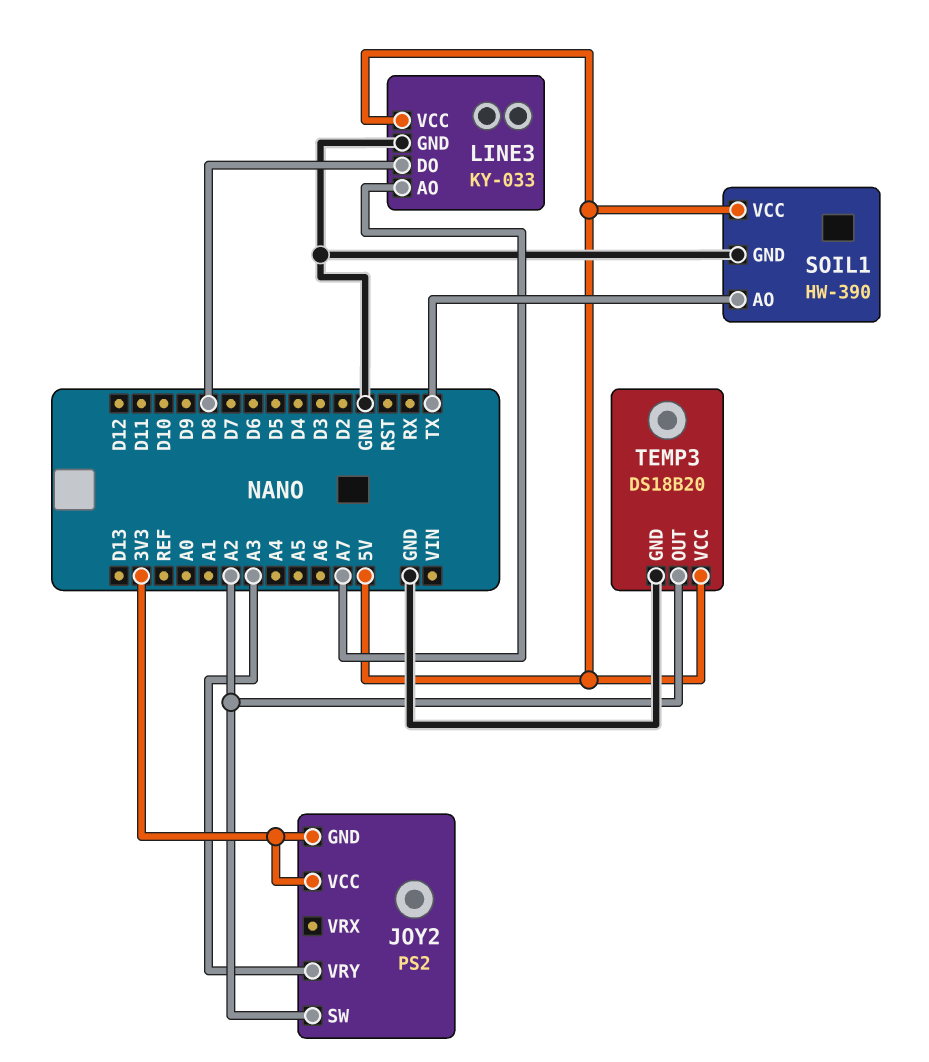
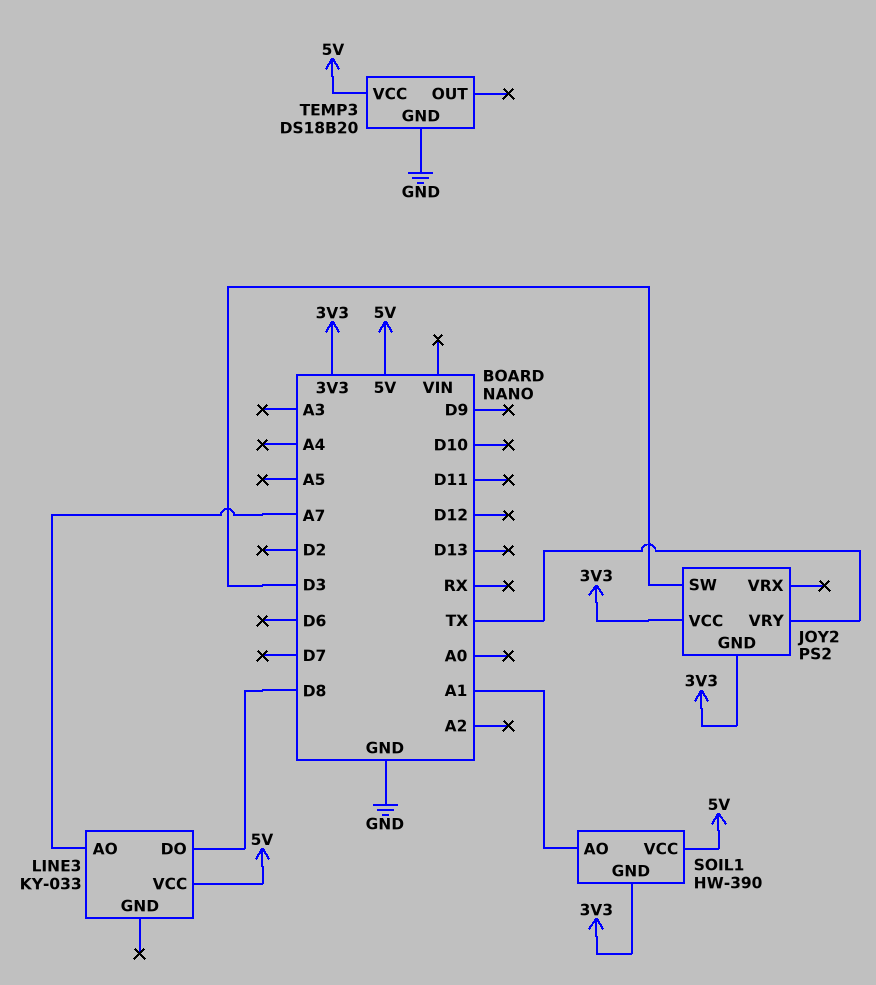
JOY2 pin SW: A2 -> D3
JOY2 pin VRY: A3 -> TX
LINE3 pin GND: GND -> none
SOIL1 pin AO: TX -> A1
SOIL1 pin GND: GND -> 3V3
TEMP3 pin OUT: A2 -> none

